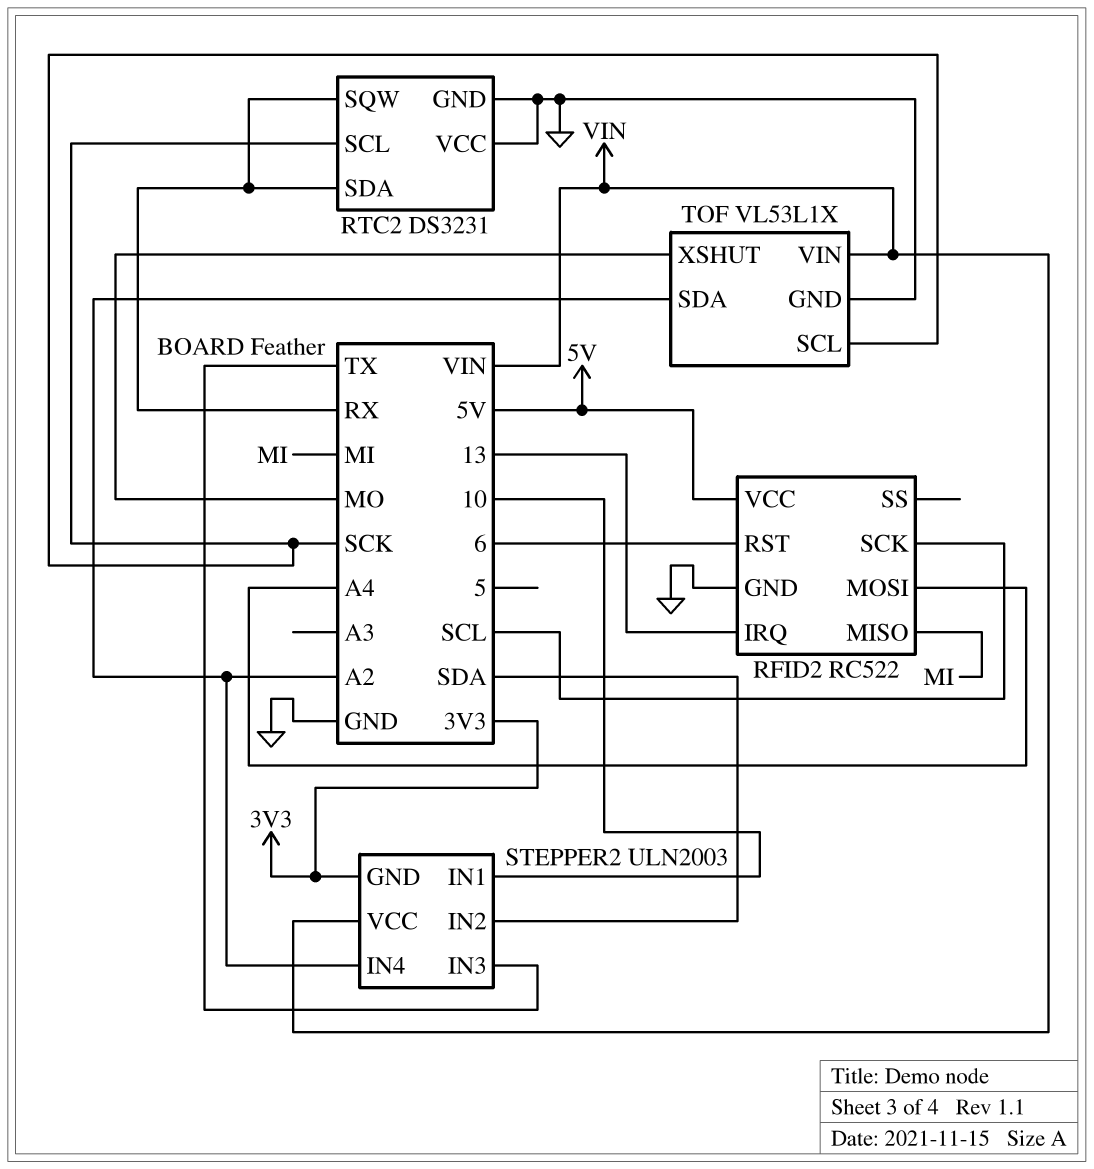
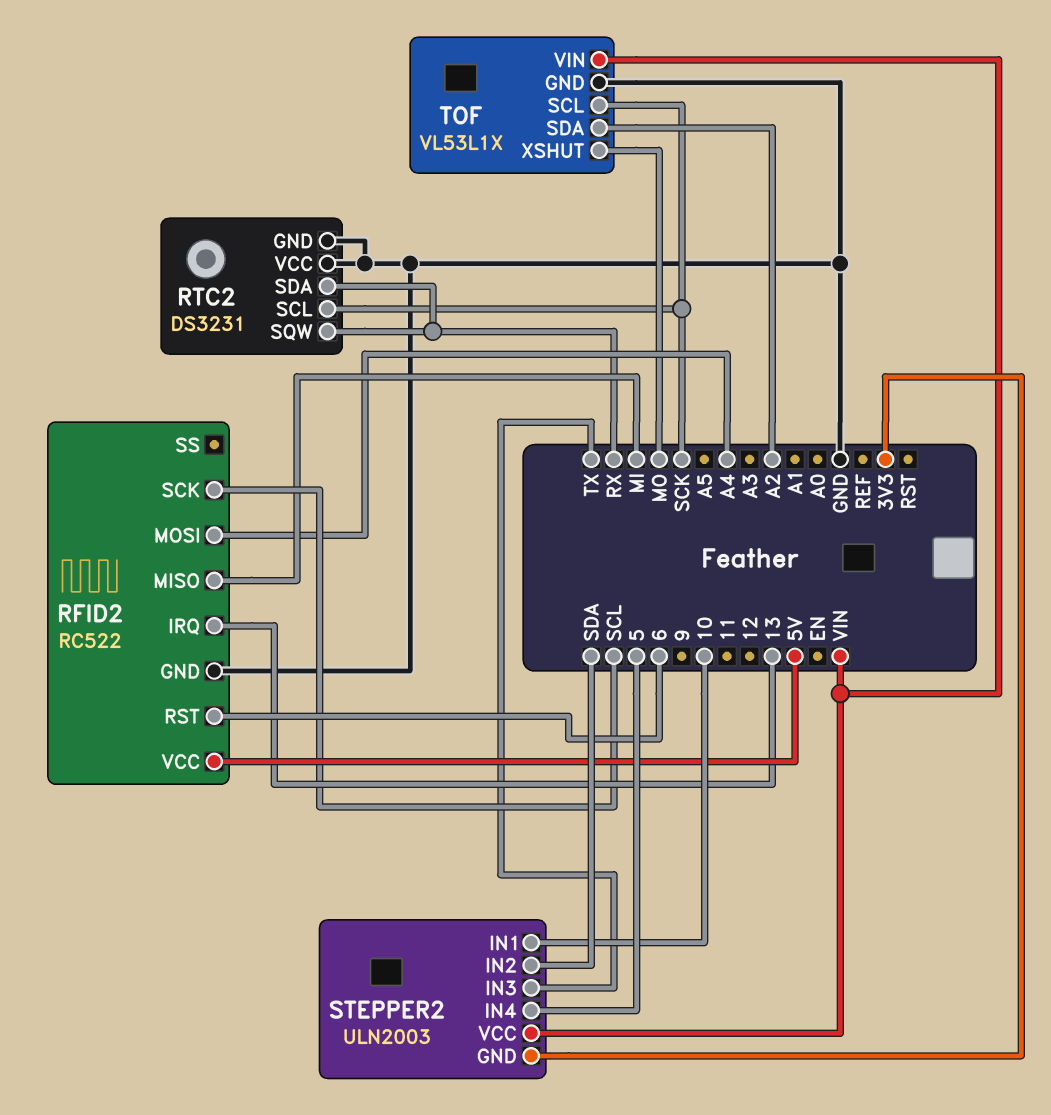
STEPPER2 pin IN4: A2 -> 5

